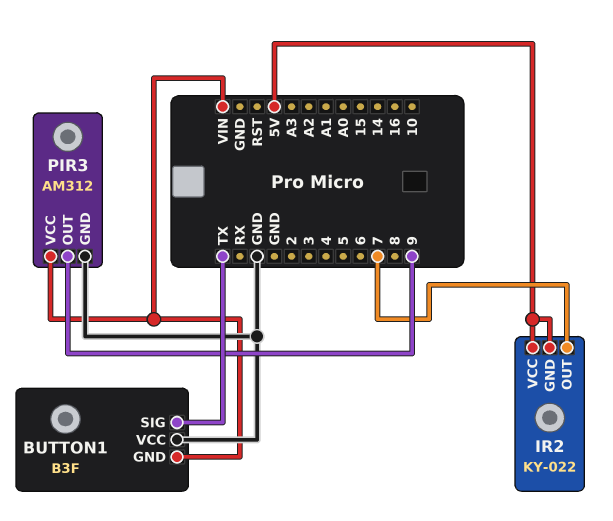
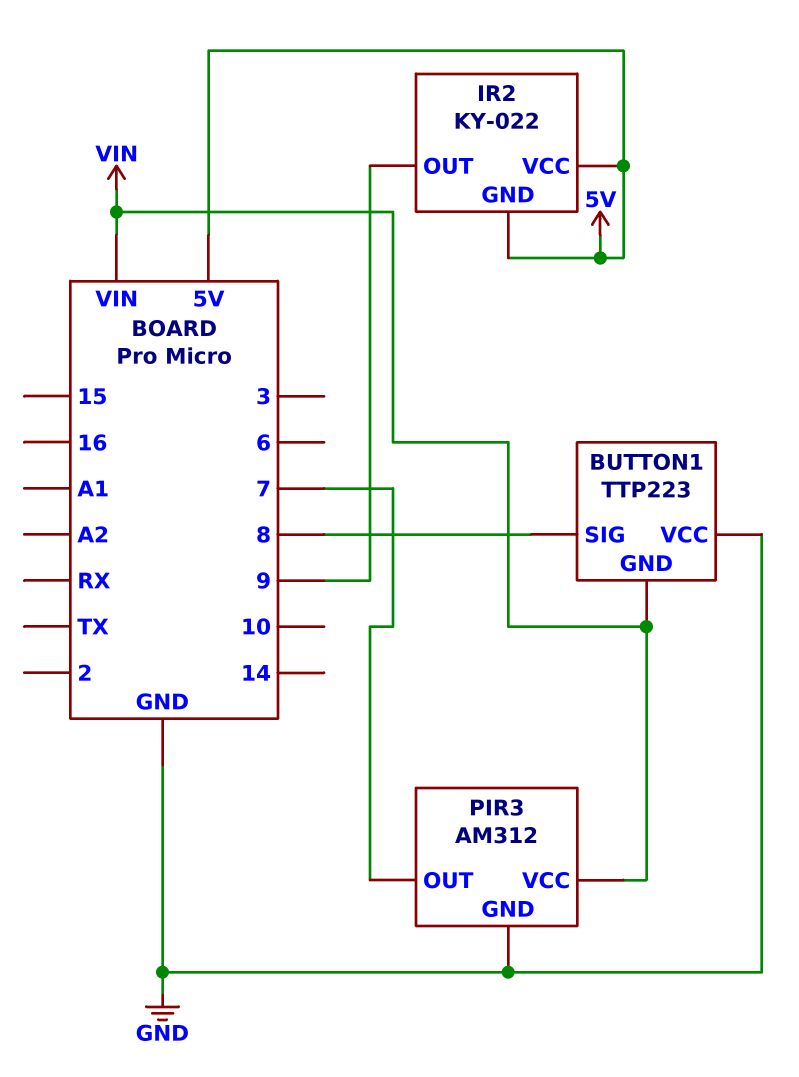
BUTTON1: B3F -> TTP223
BUTTON1 pin SIG: TX -> 8
IR2 pin OUT: 7 -> 9
PIR3 pin OUT: 9 -> 7

